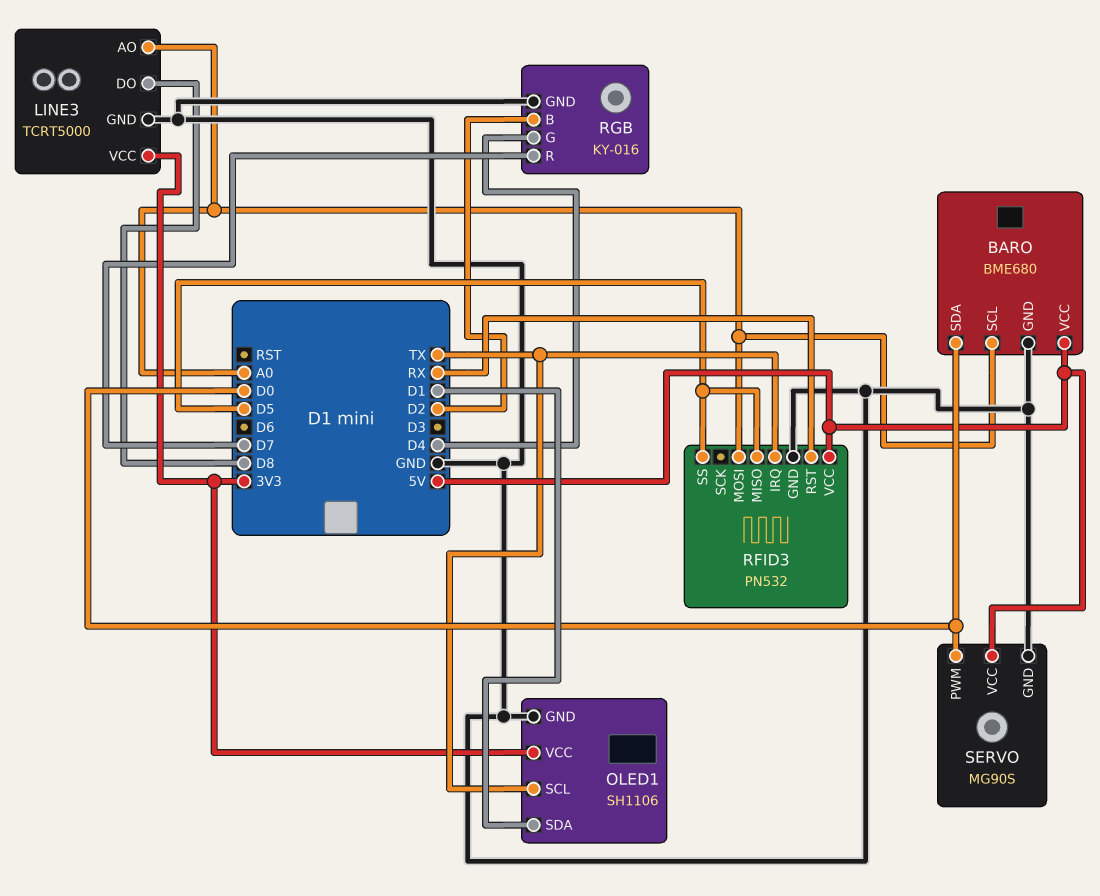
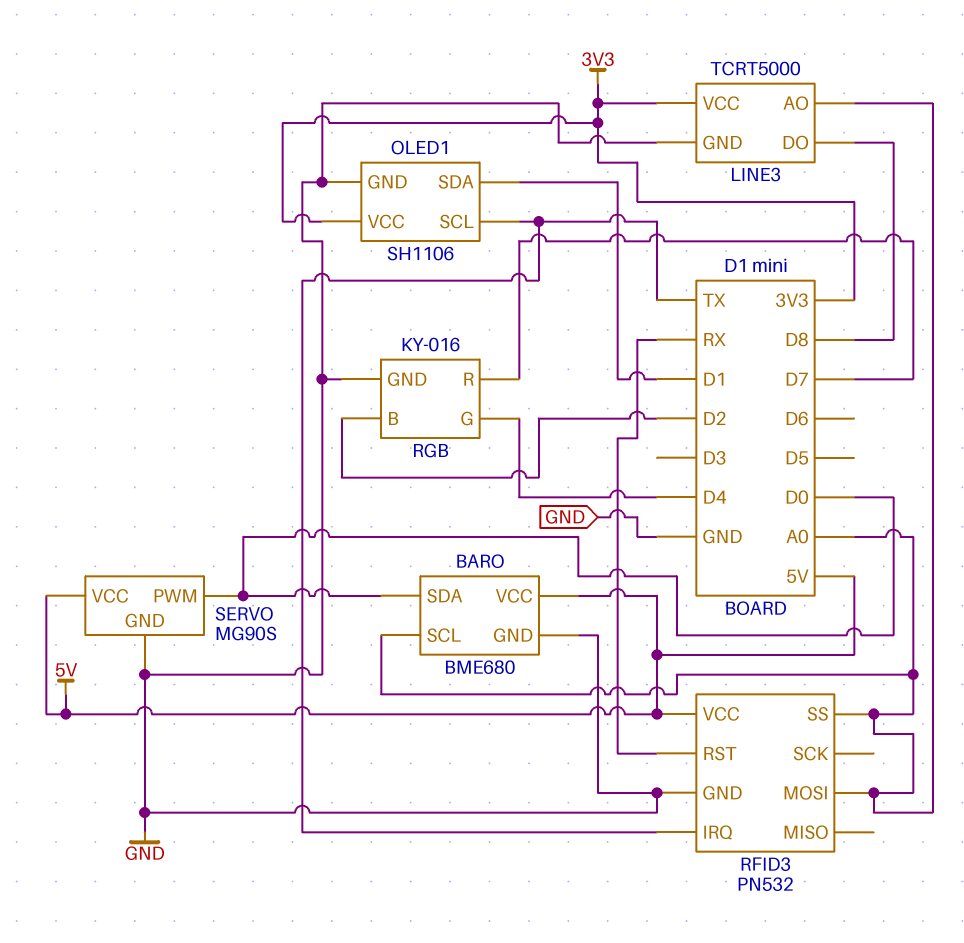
RFID3 pin MISO: D5 -> none
RFID3 pin SS: D5 -> A0

